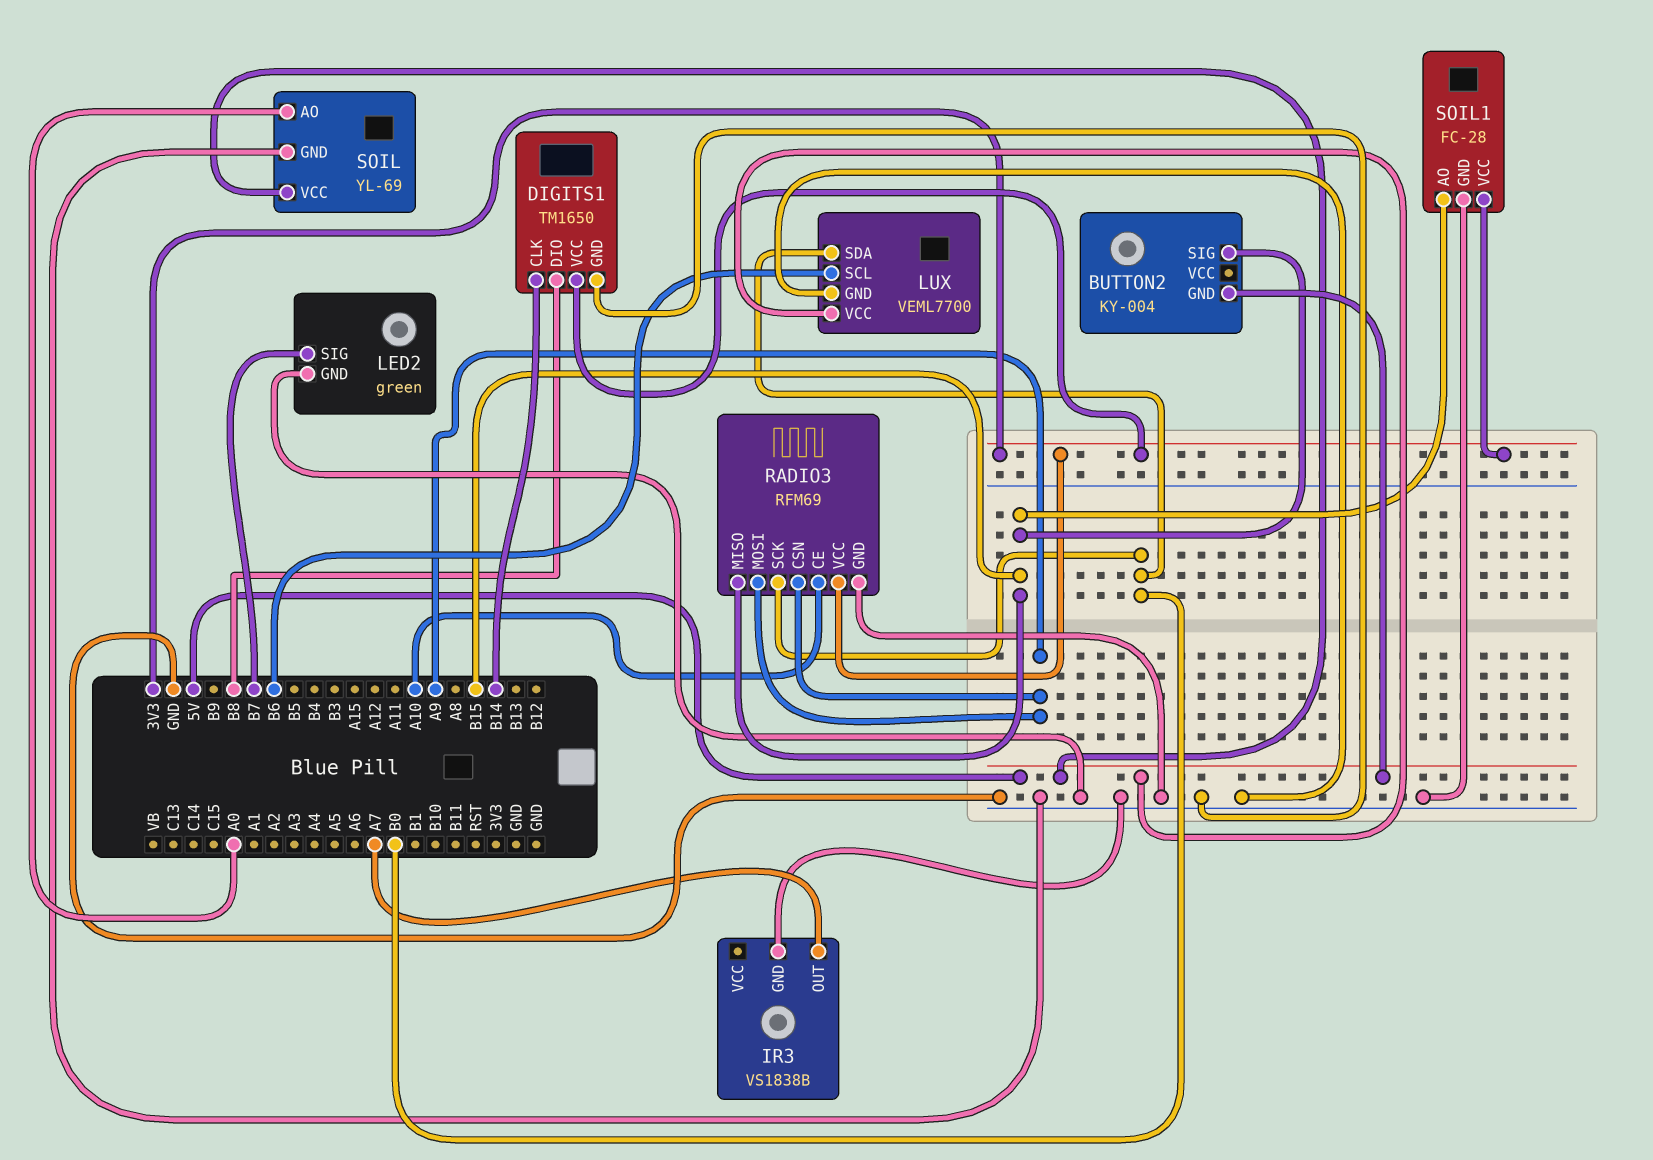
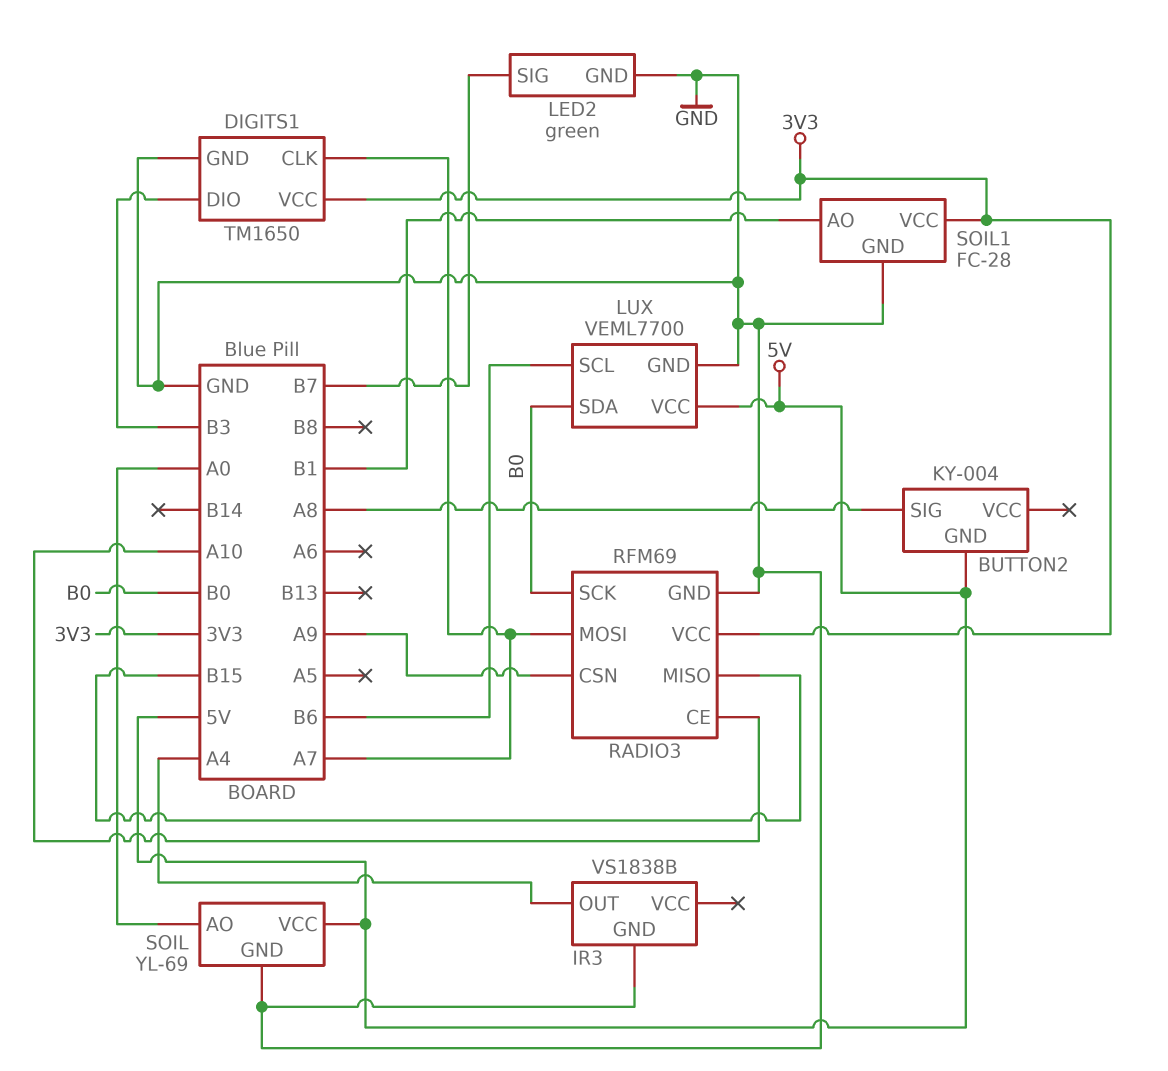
BUTTON2 pin SIG: B15 -> A8
DIGITS1 pin CLK: B14 -> A7
DIGITS1 pin DIO: B8 -> B3
IR3 pin OUT: A7 -> A4
RADIO3 pin MOSI: A9 -> A7
SOIL1 pin AO: B15 -> B1

